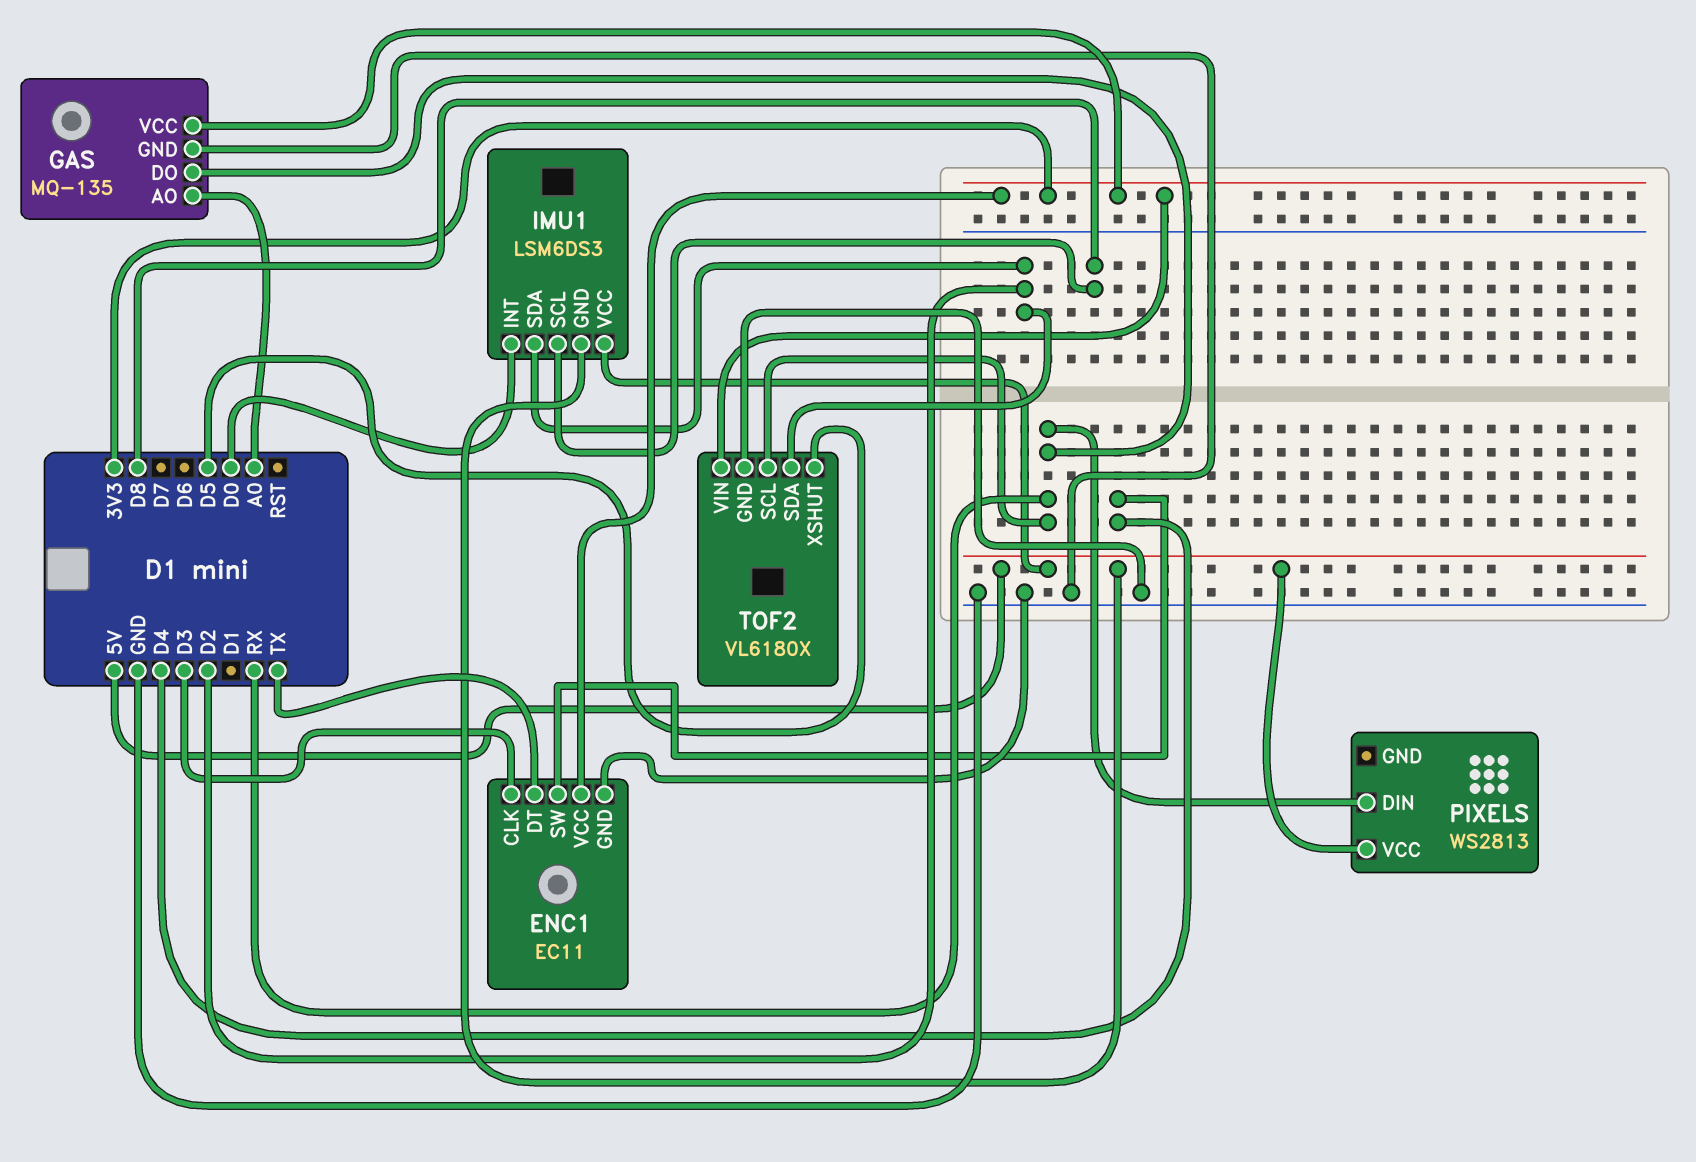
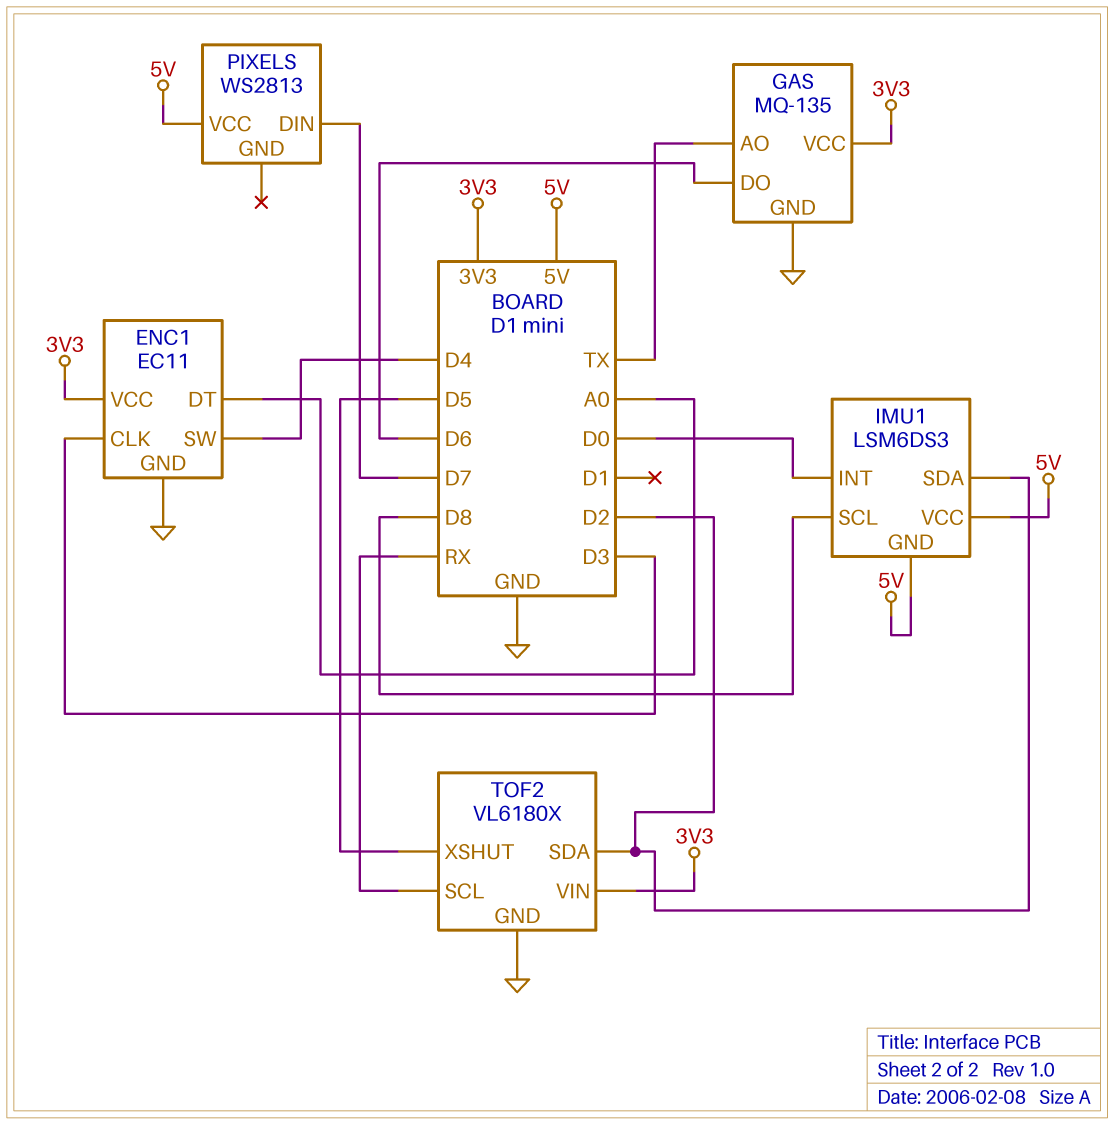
ENC1 pin DT: TX -> A0
GAS pin AO: A0 -> TX
GAS pin DO: RX -> D6
PIXELS pin DIN: RX -> D7

